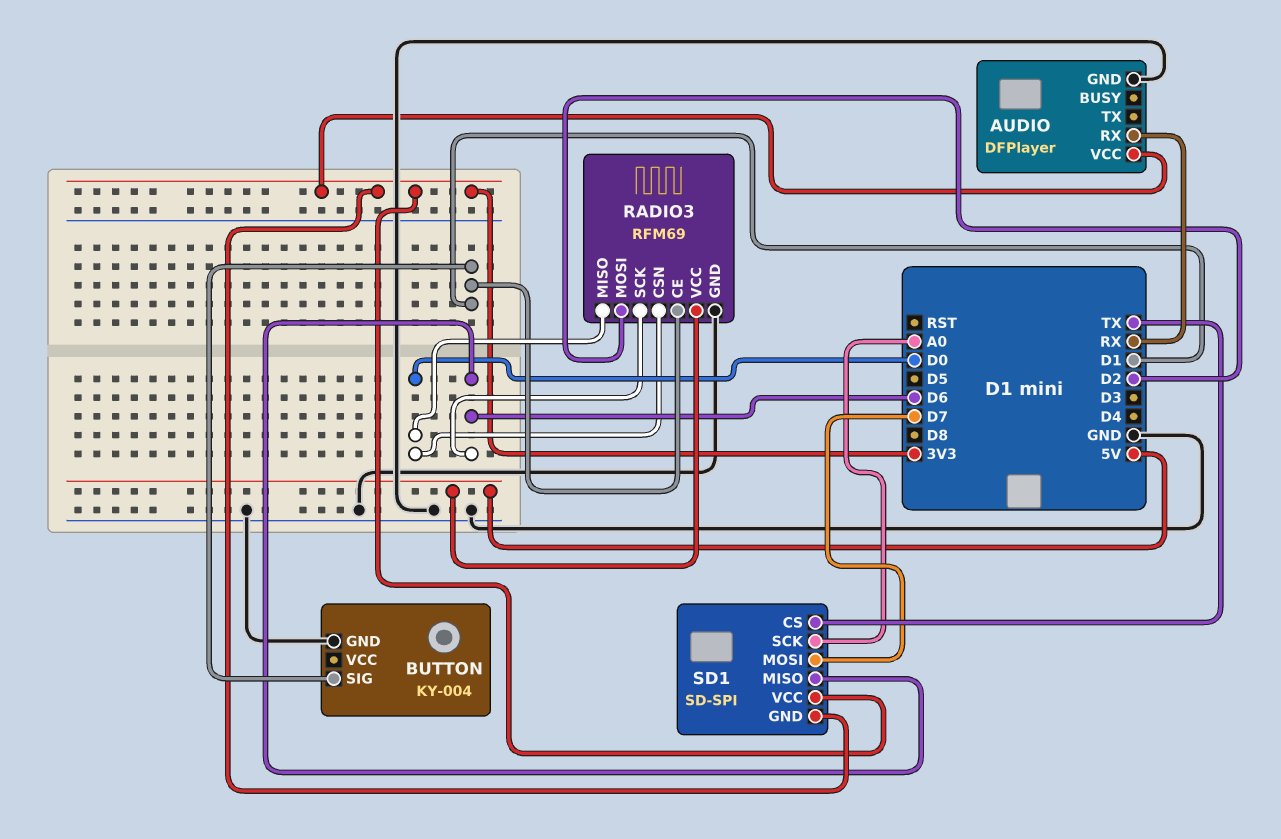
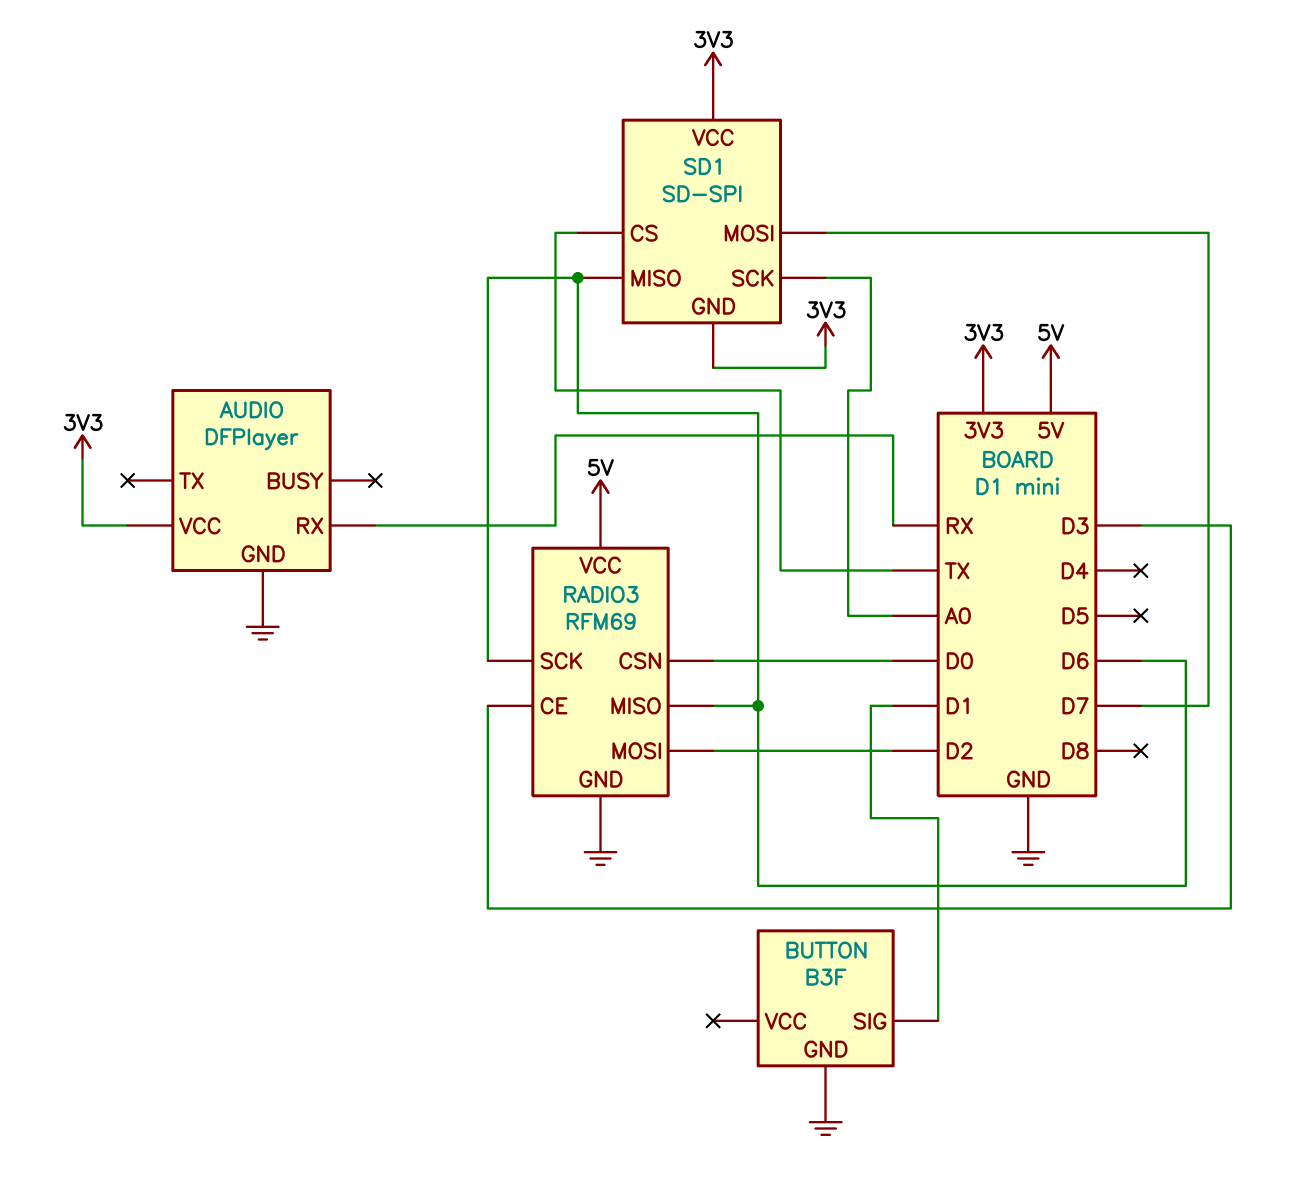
BUTTON: KY-004 -> B3F
RADIO3 pin CE: D1 -> D3
RADIO3 pin MISO: D0 -> D6

